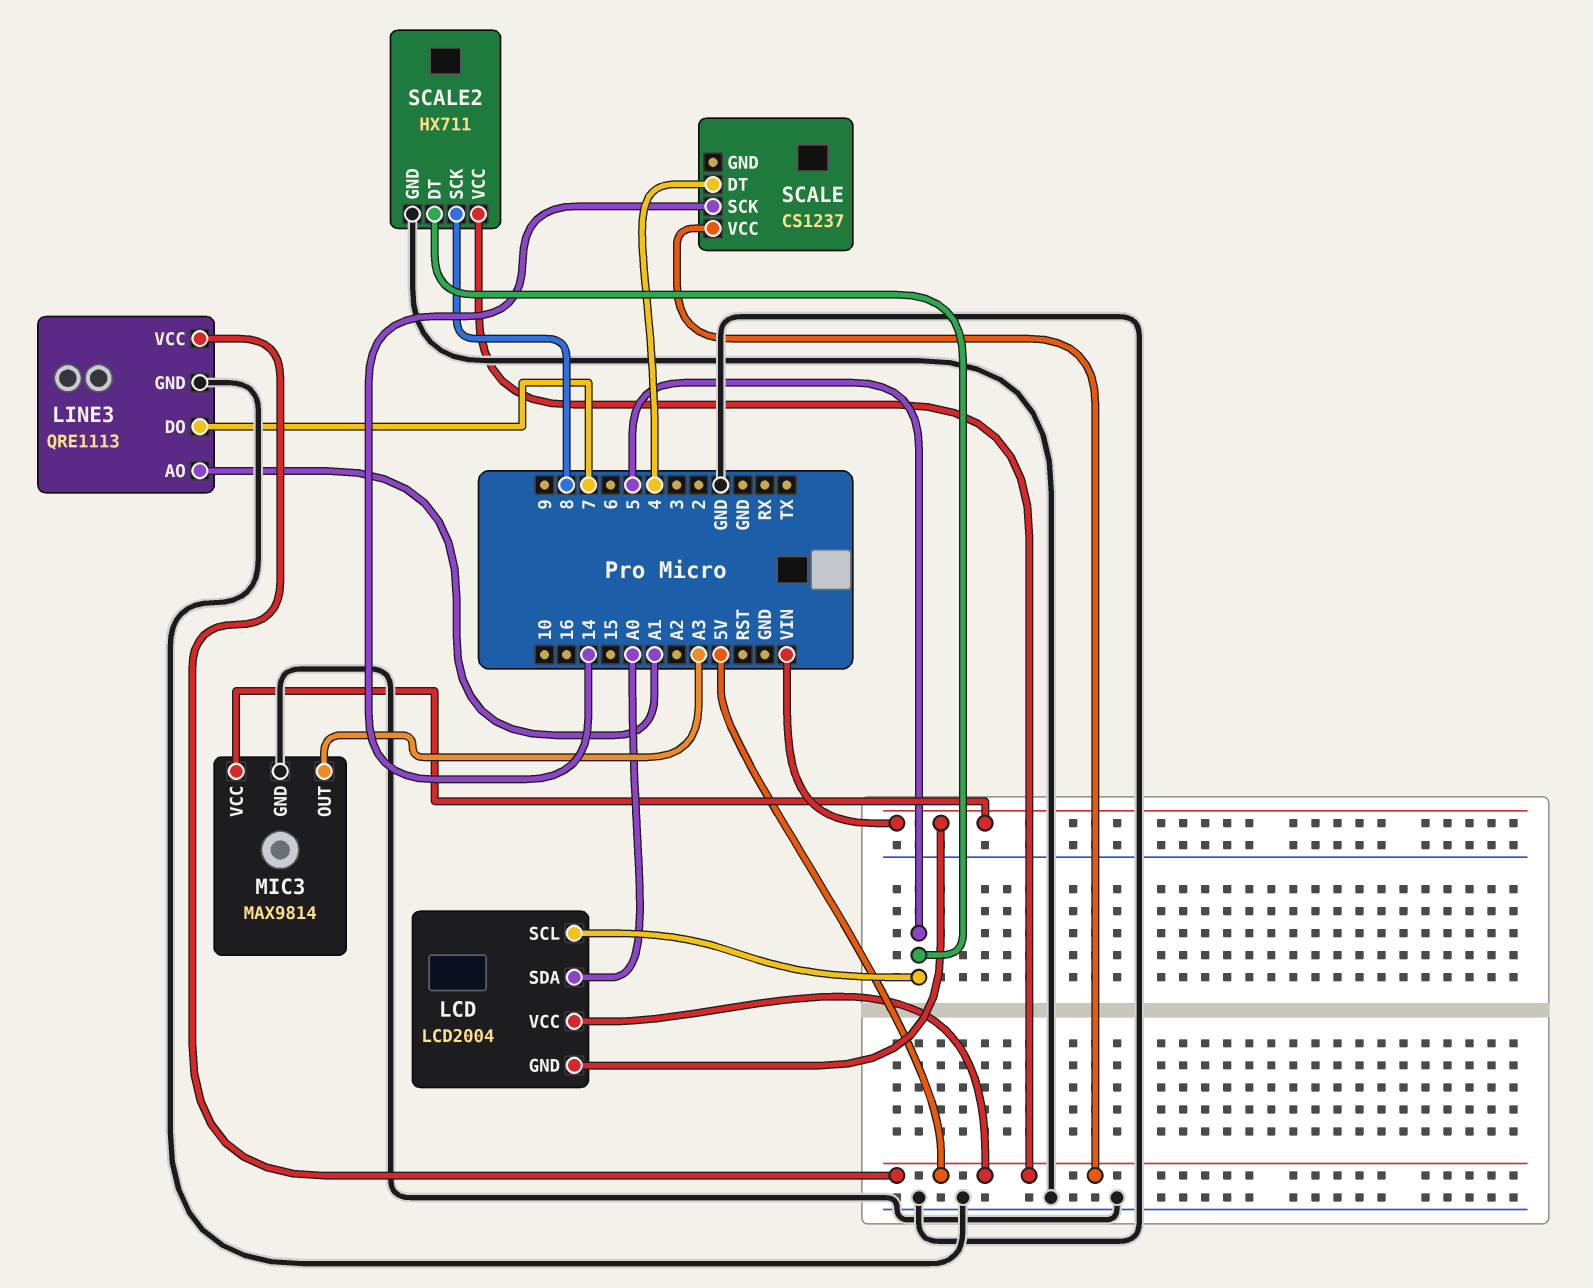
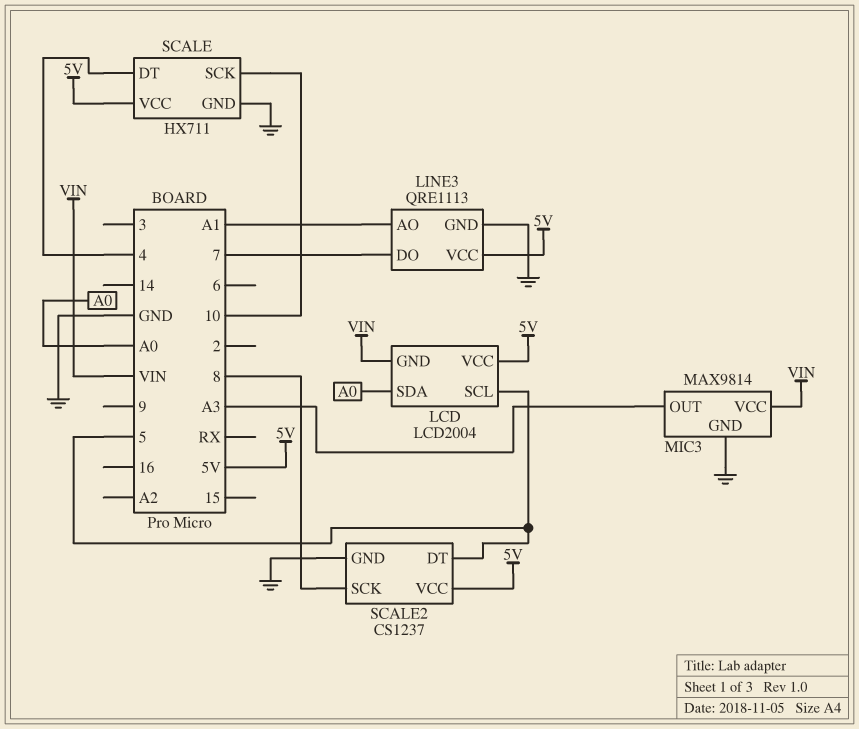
SCALE: CS1237 -> HX711
SCALE pin GND: none -> GND
SCALE pin SCK: 14 -> 10
SCALE2: HX711 -> CS1237

